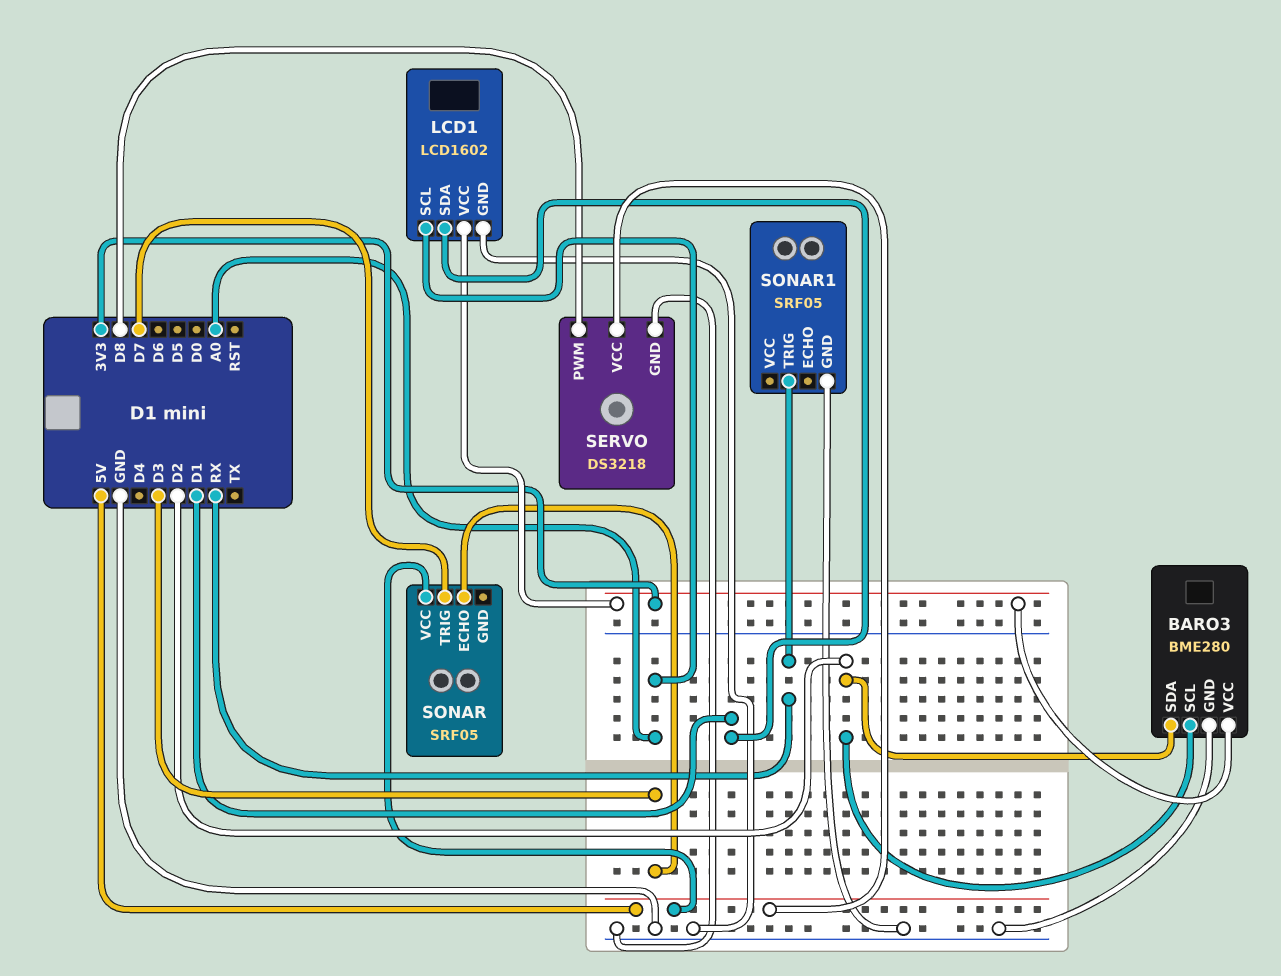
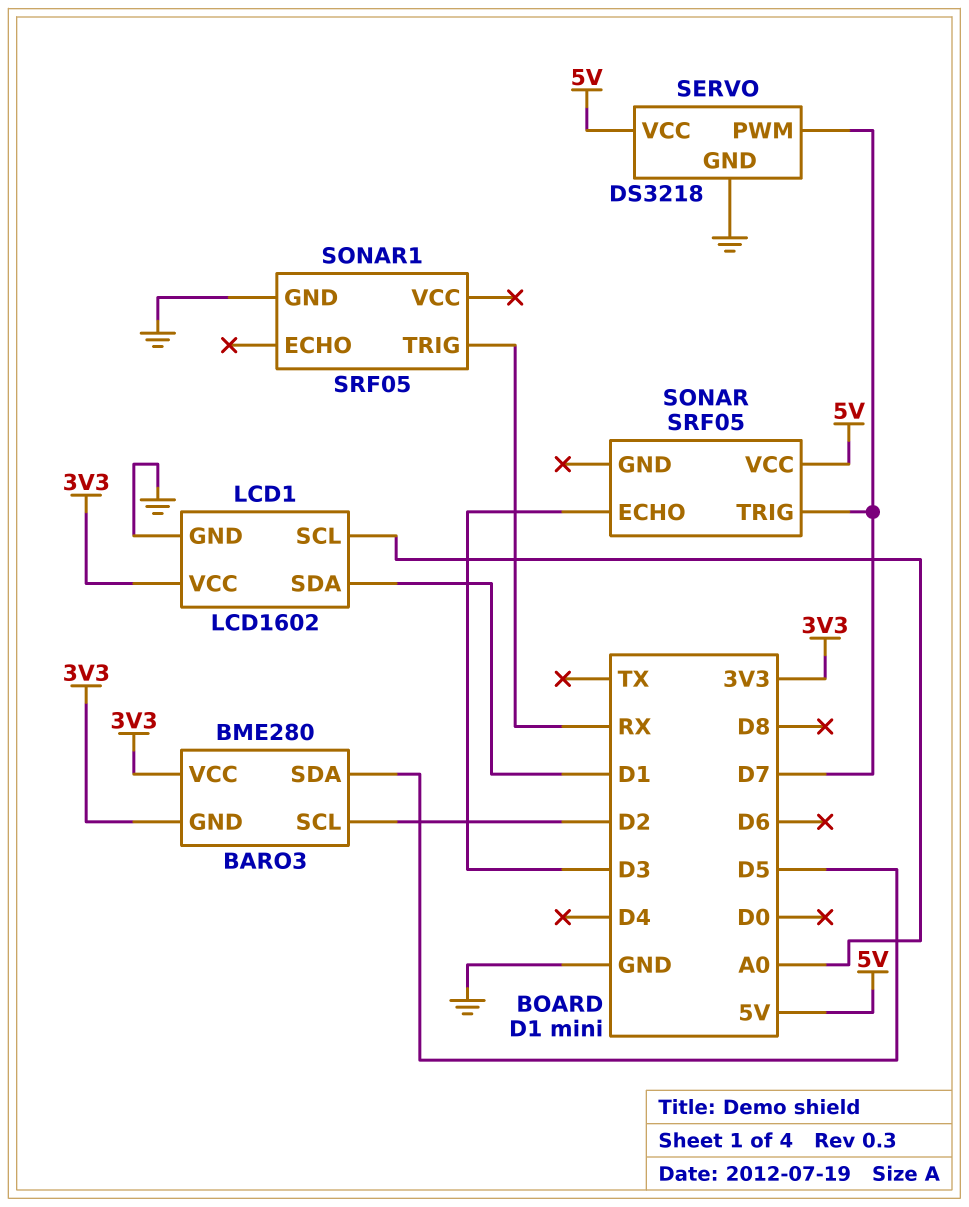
BARO3 pin GND: GND -> 3V3
BARO3 pin SDA: D2 -> D5
SERVO pin PWM: D8 -> D7

